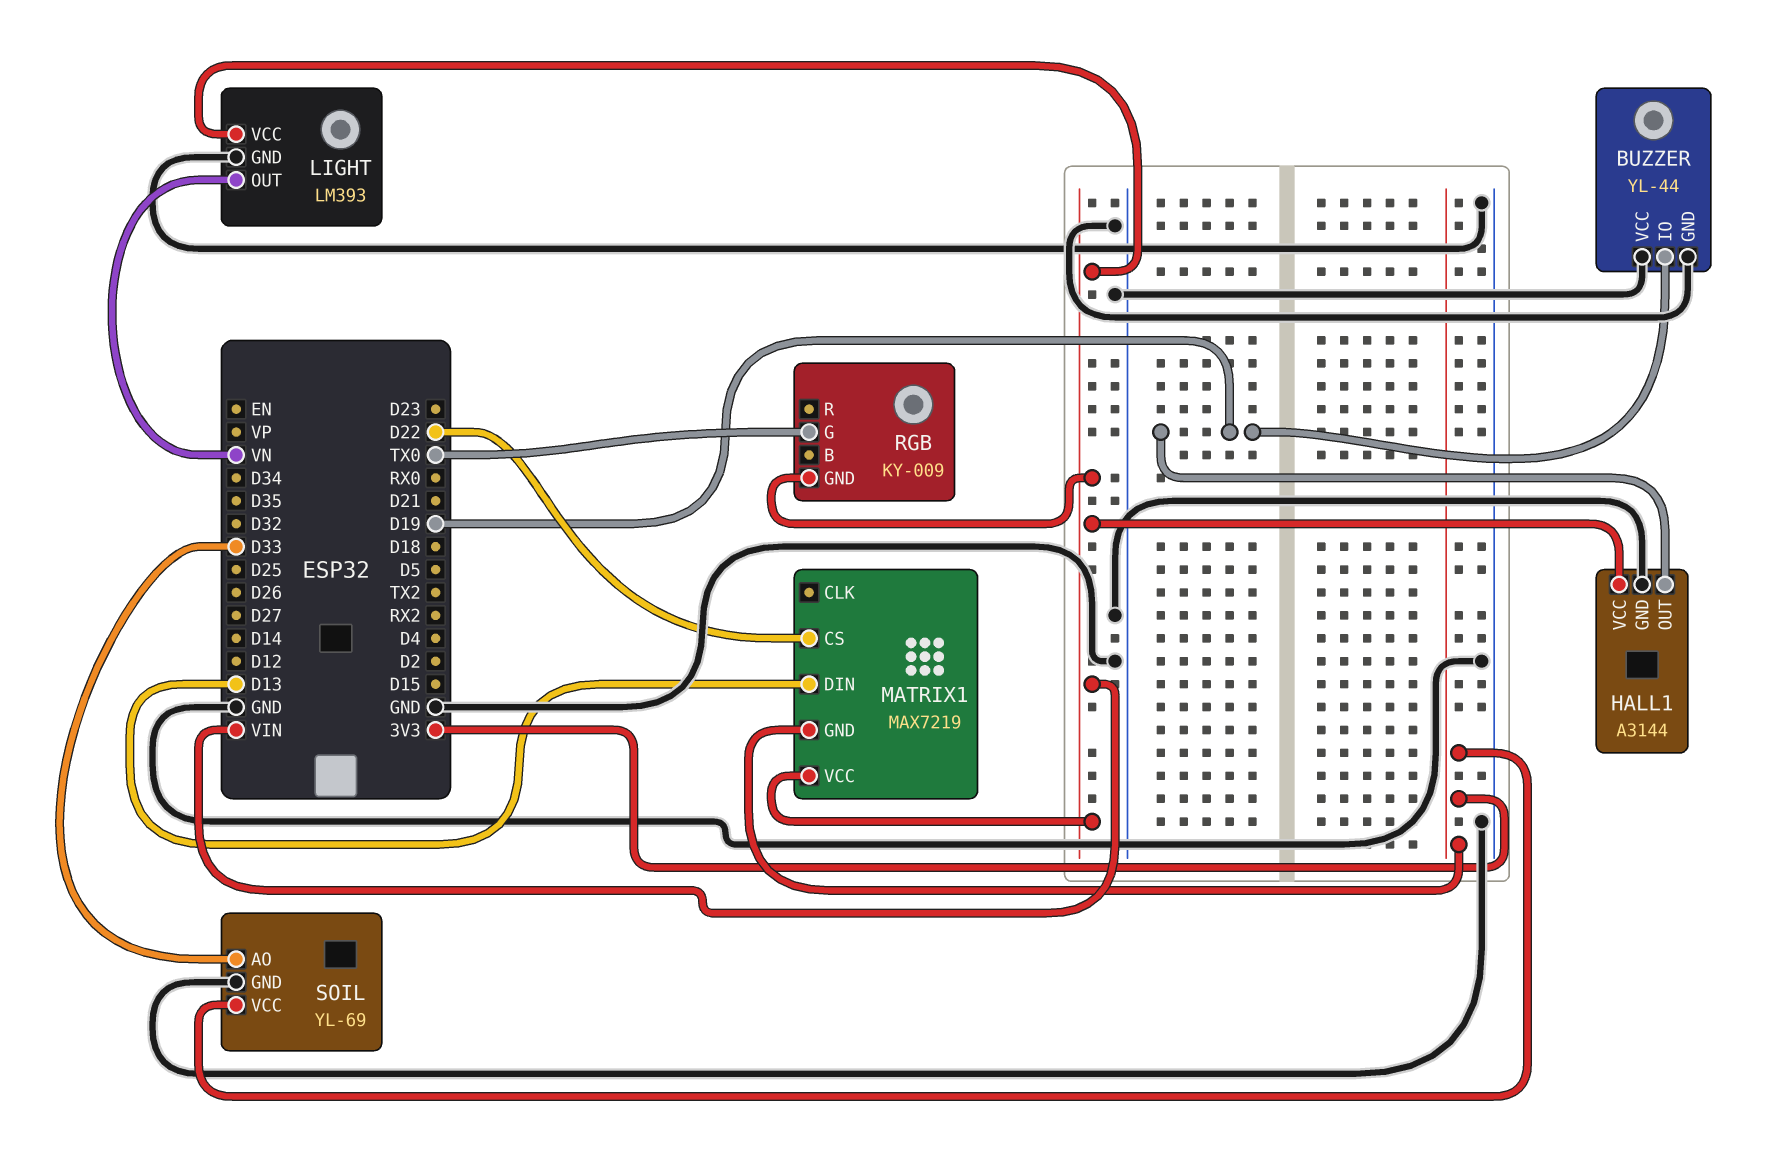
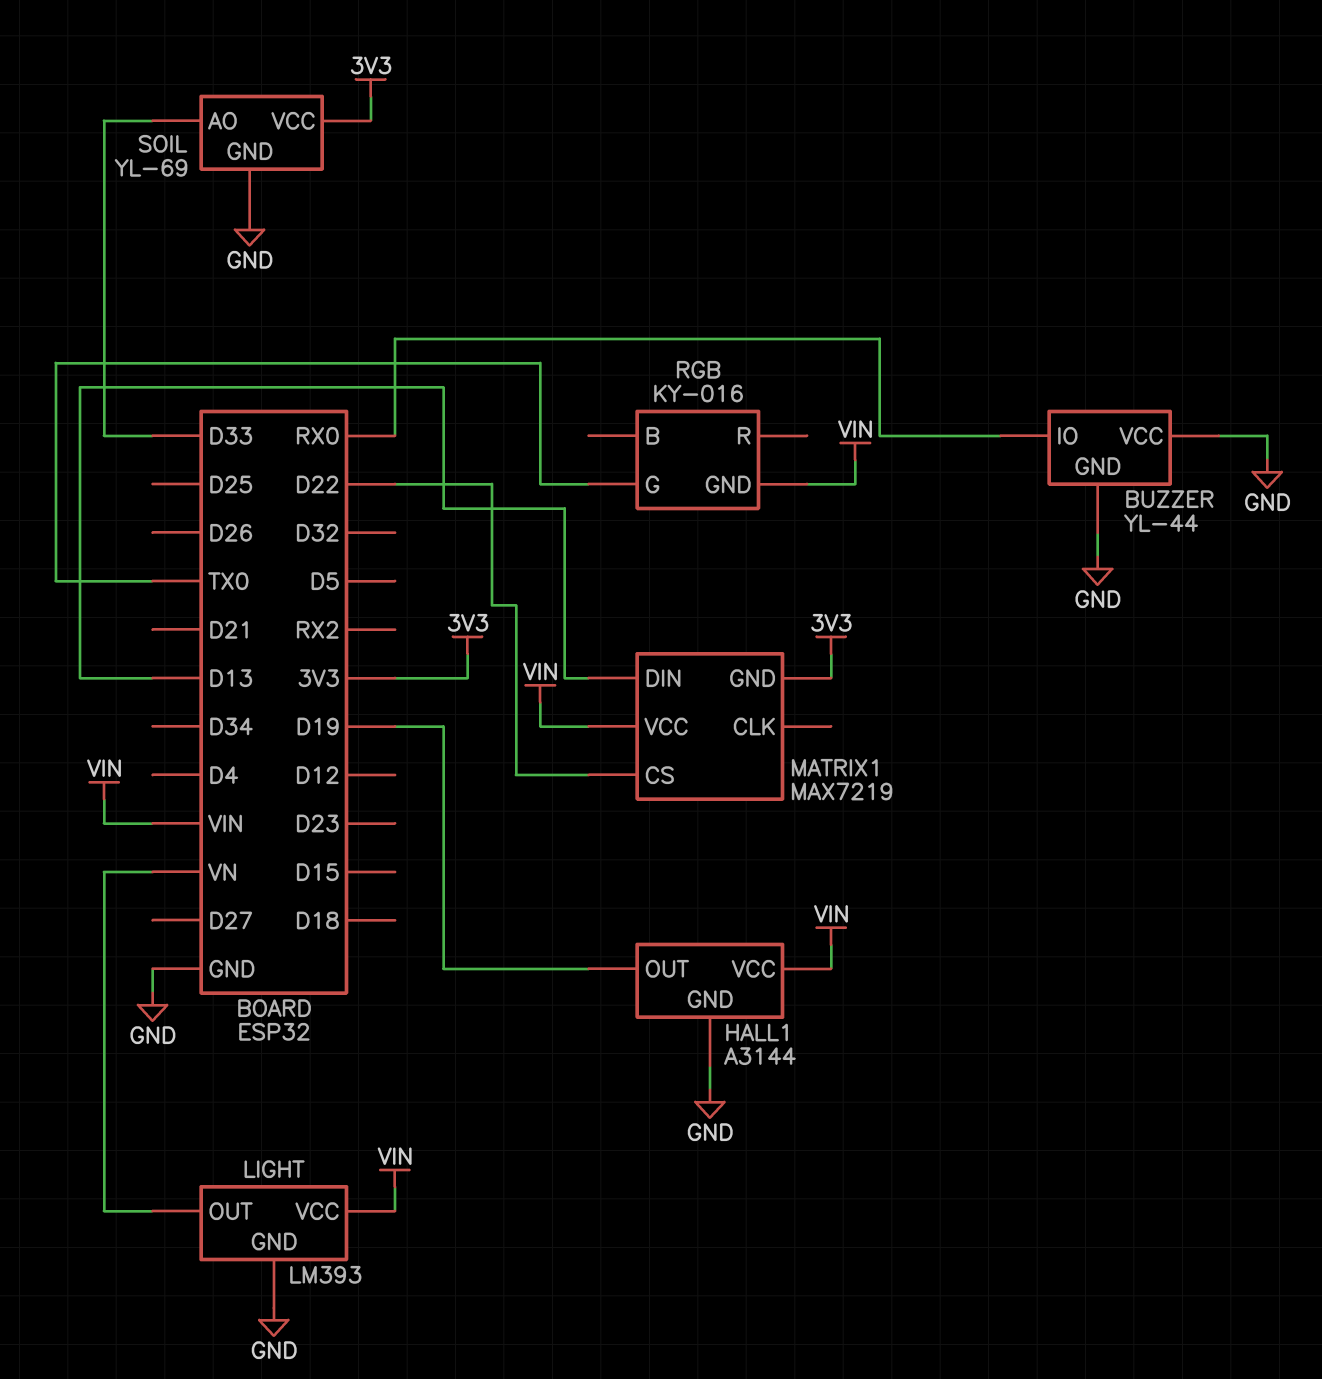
BUZZER pin IO: D19 -> RX0
RGB: KY-009 -> KY-016

